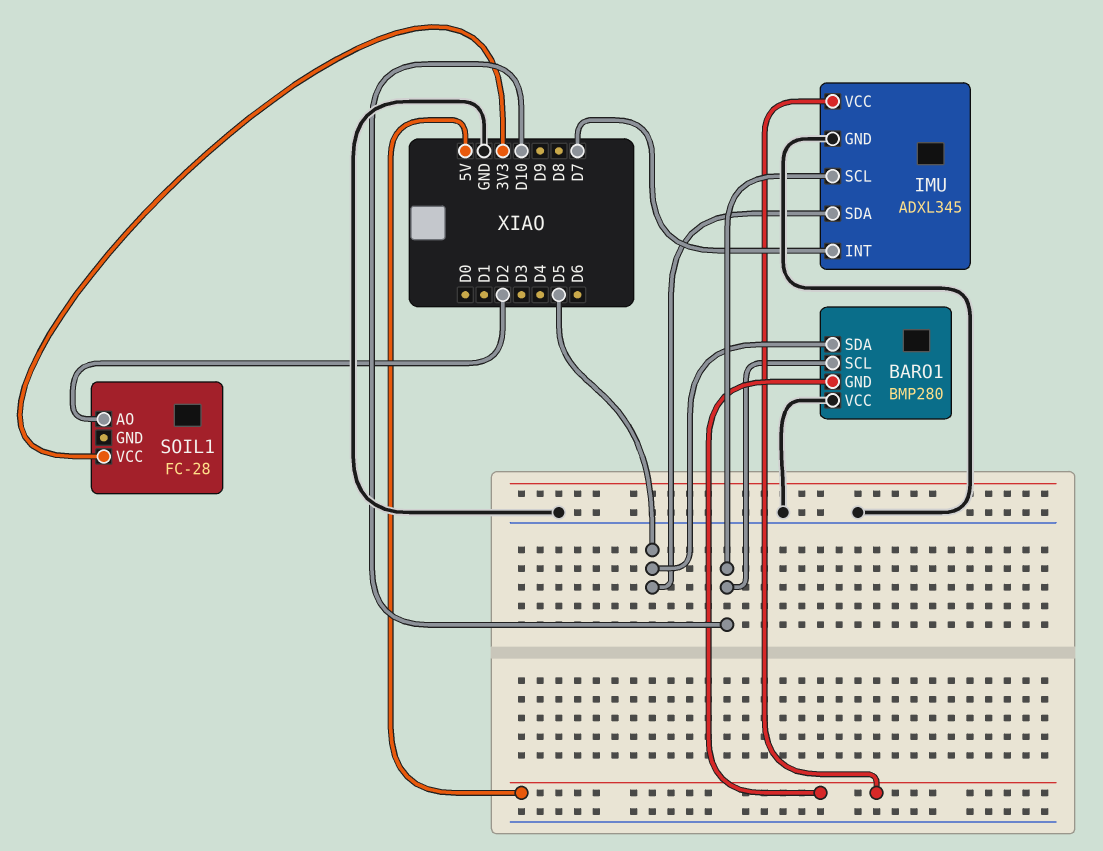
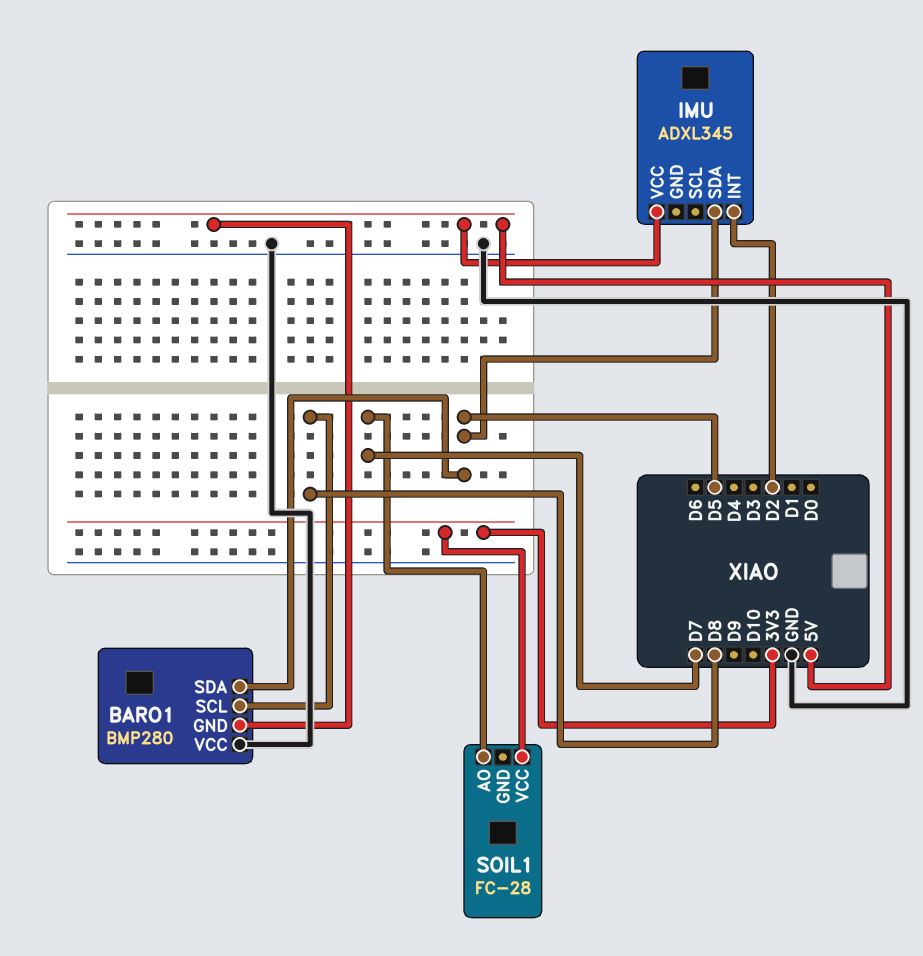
BARO1 pin SCL: D10 -> D8
IMU pin GND: GND -> none
IMU pin INT: D7 -> D2
IMU pin SCL: D10 -> none
SOIL1 pin AO: D2 -> D7

